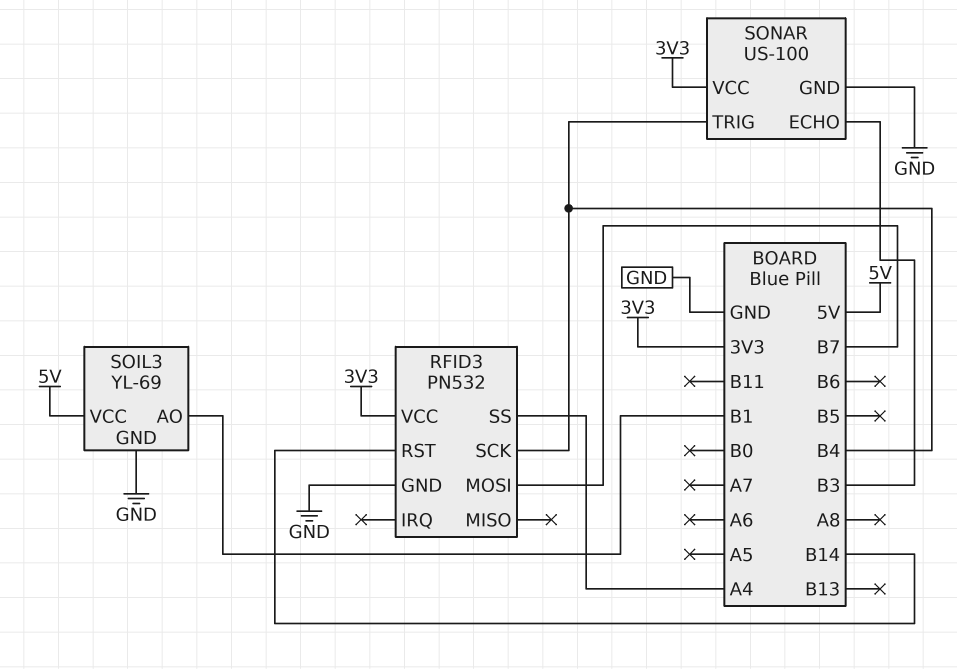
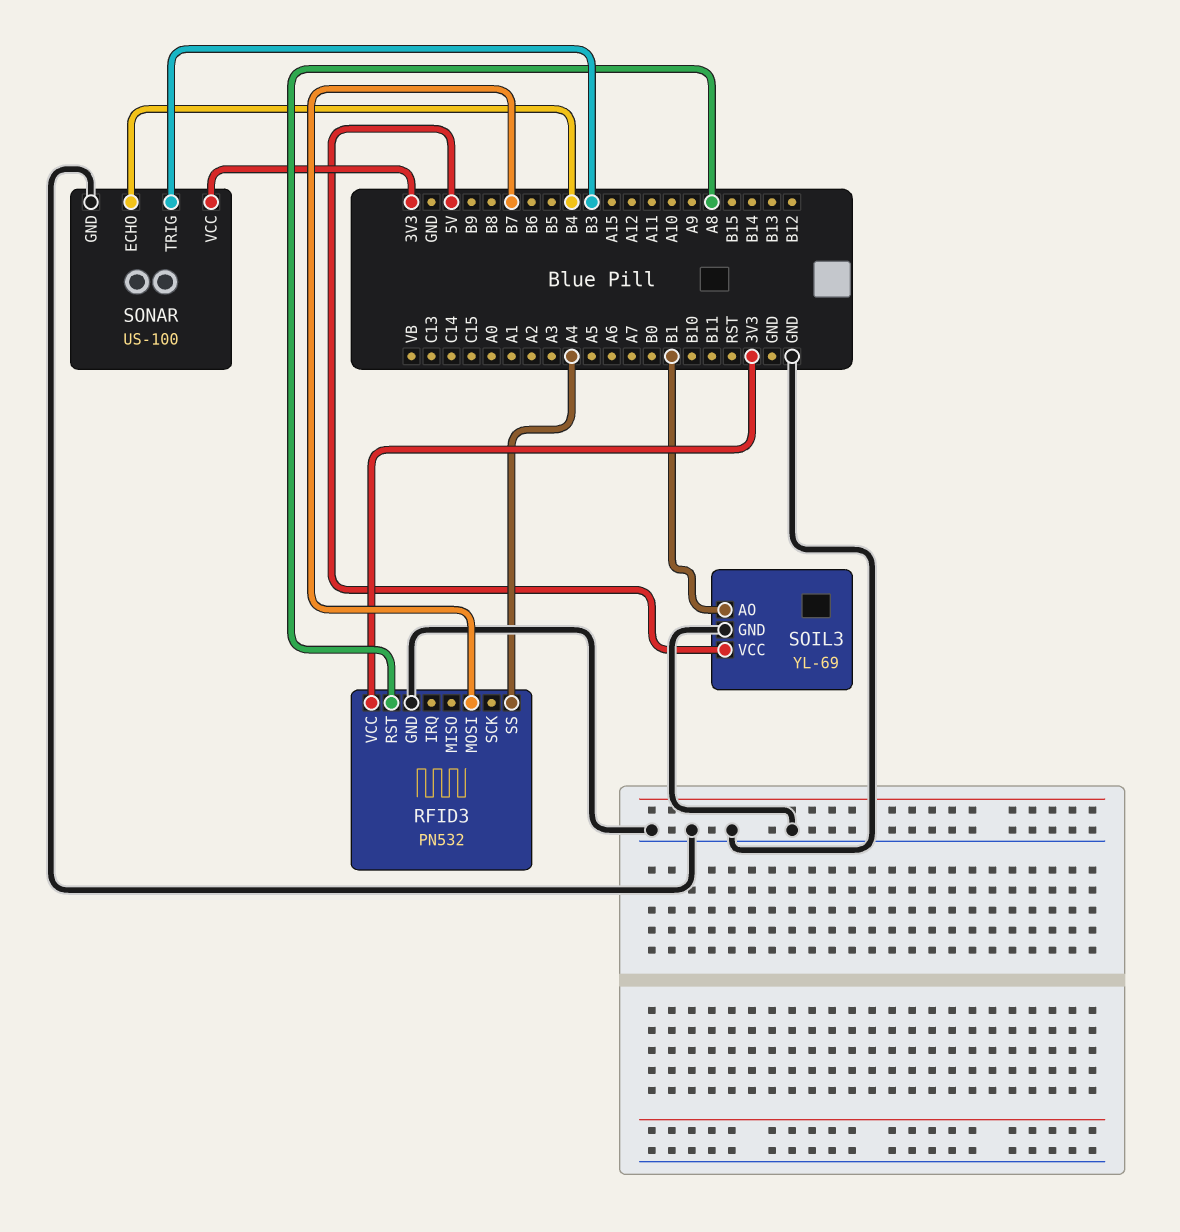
RFID3 pin RST: B14 -> A8
RFID3 pin SCK: B4 -> none
SONAR pin ECHO: B3 -> B4
SONAR pin TRIG: B4 -> B3

